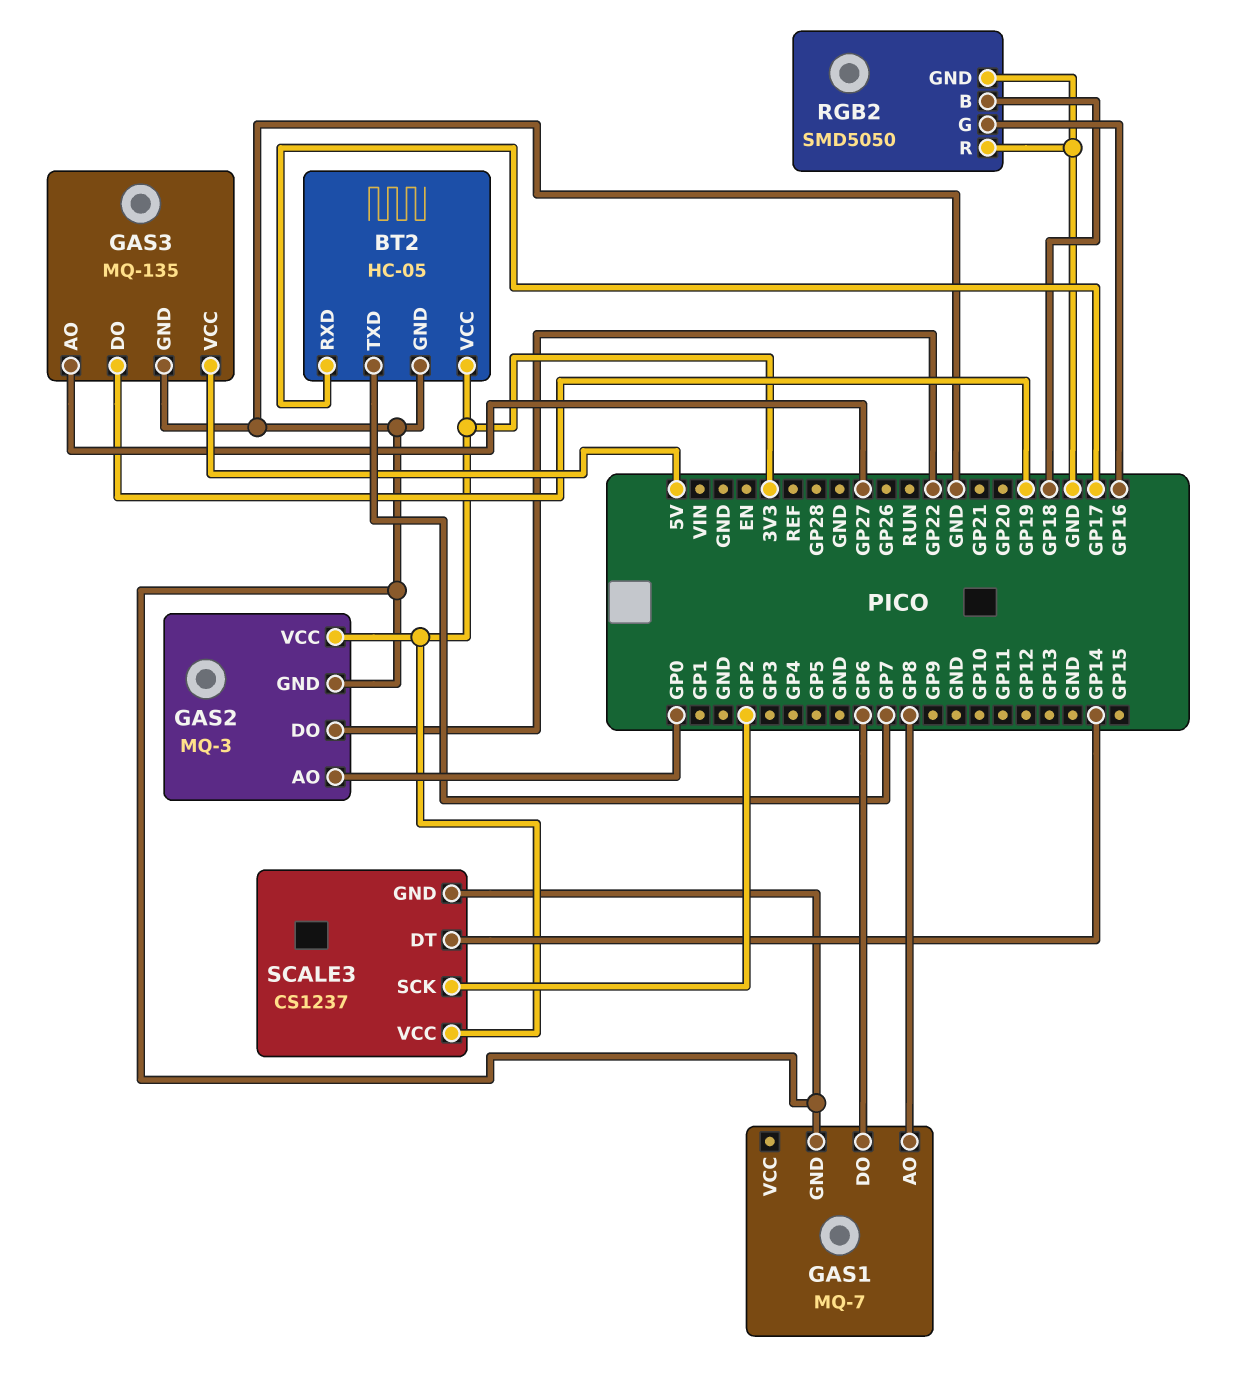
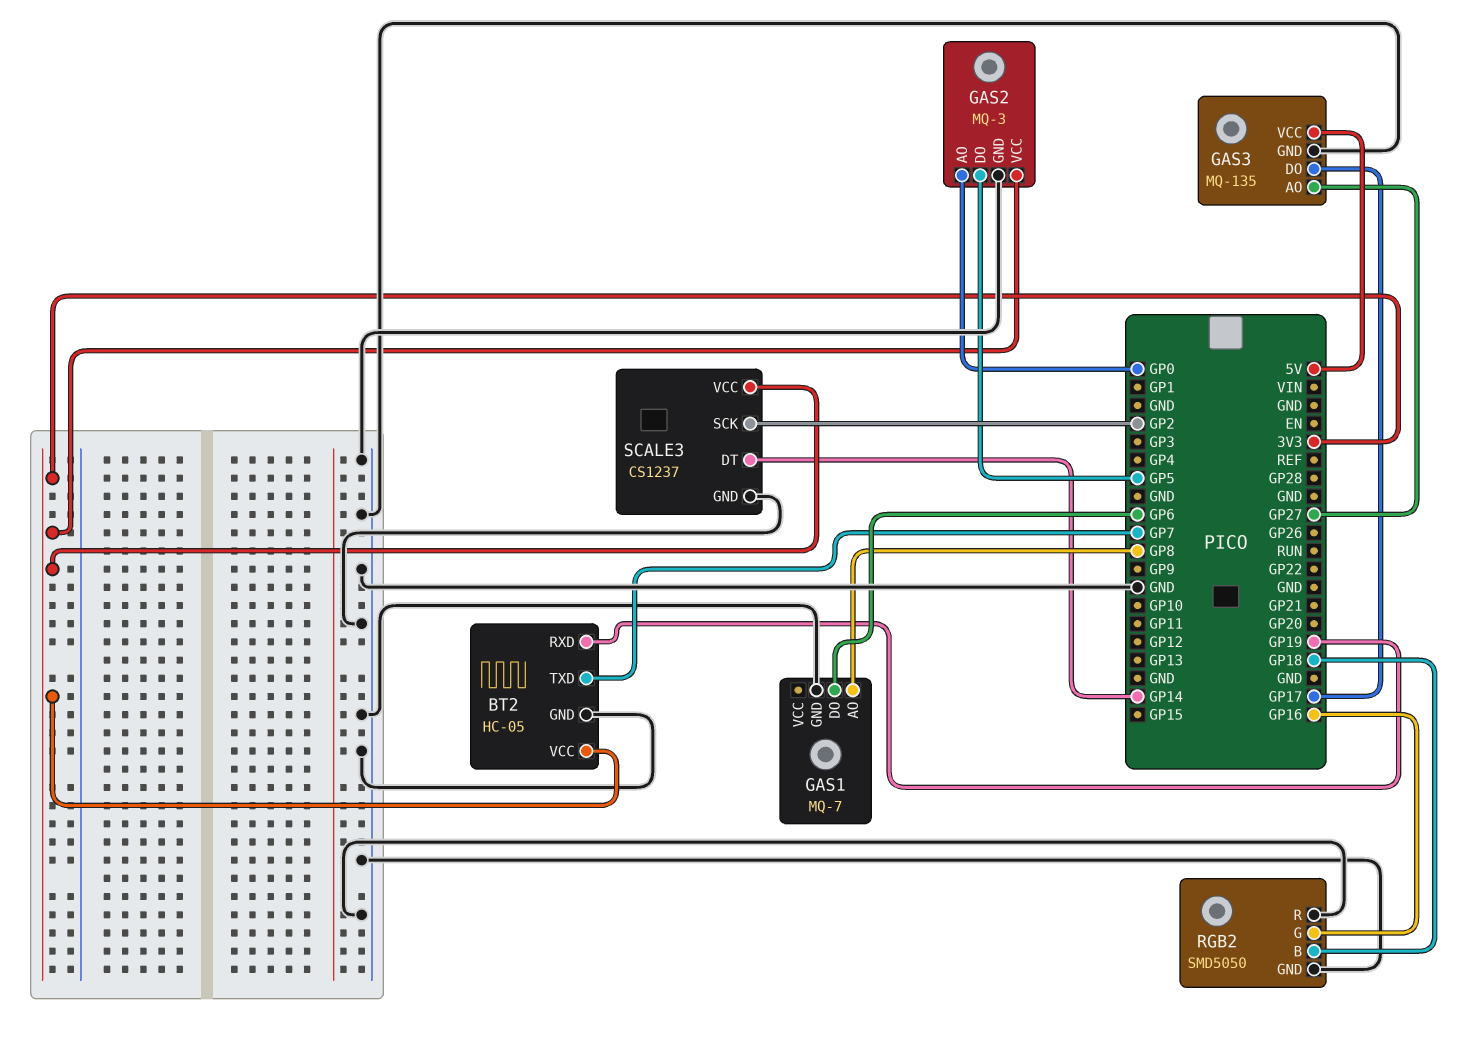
BT2 pin RXD: GP17 -> GP19
GAS2 pin DO: GP22 -> GP5
GAS3 pin DO: GP19 -> GP17

